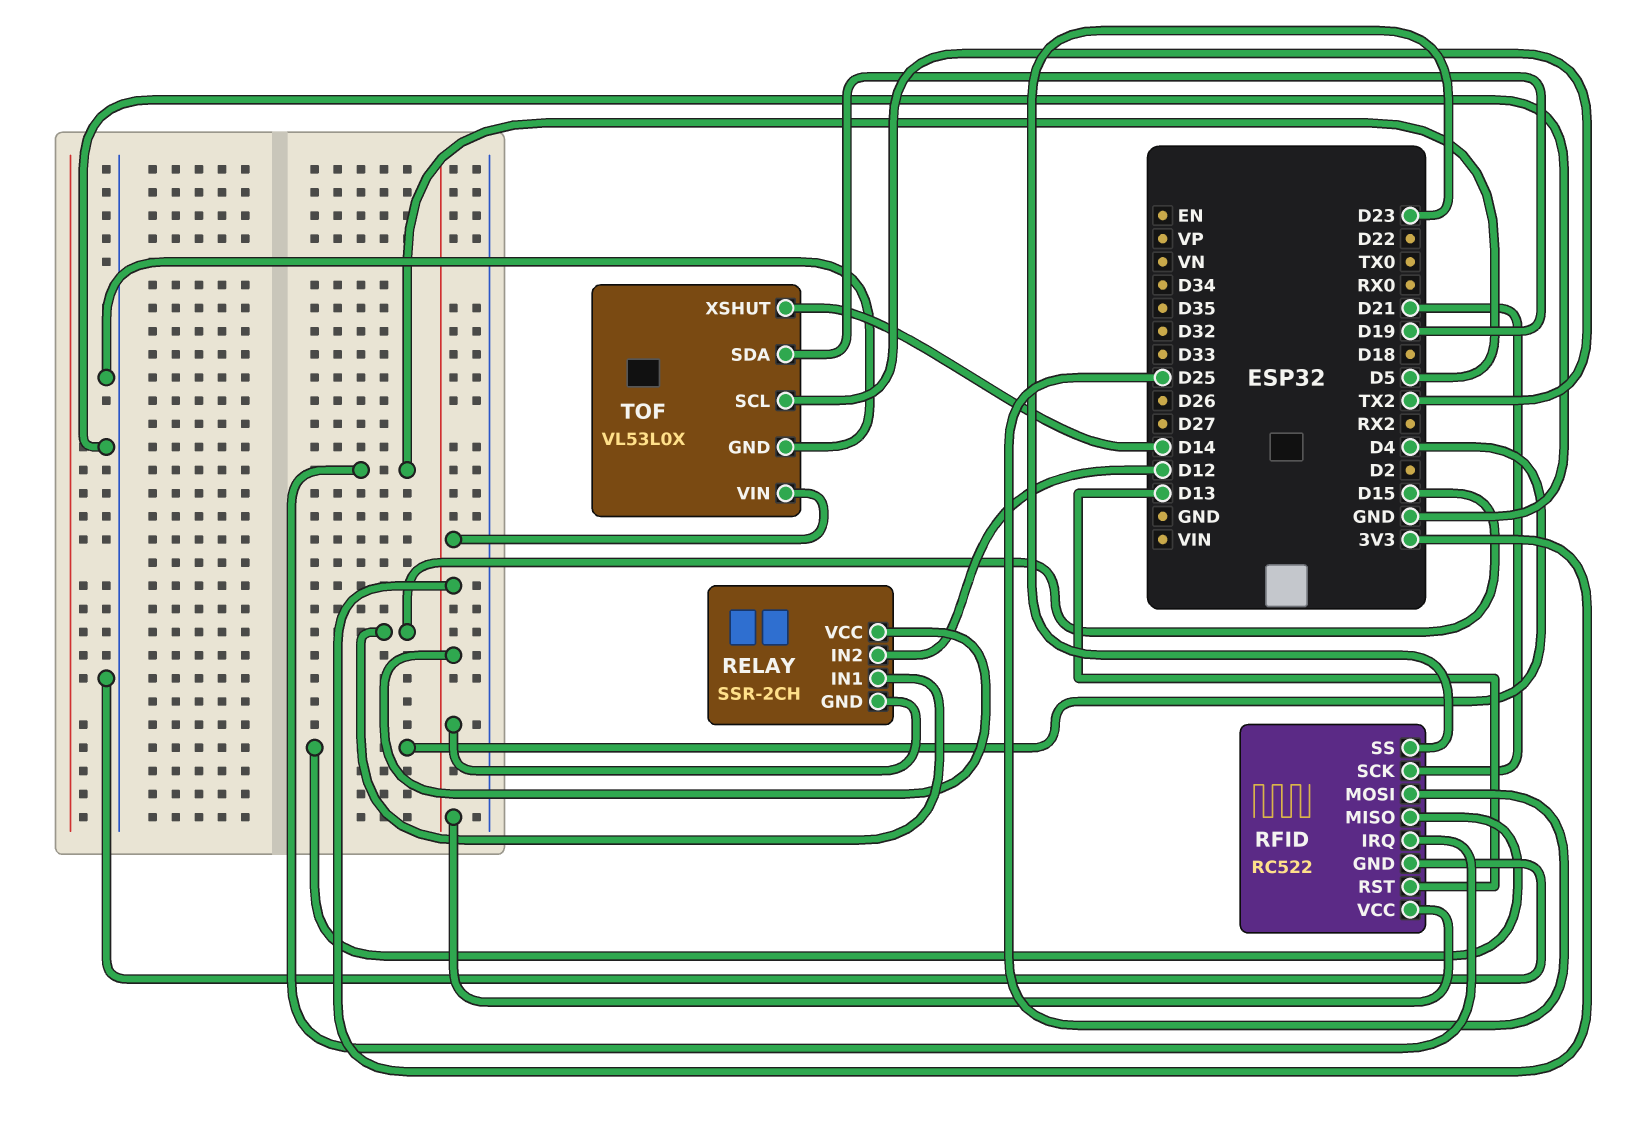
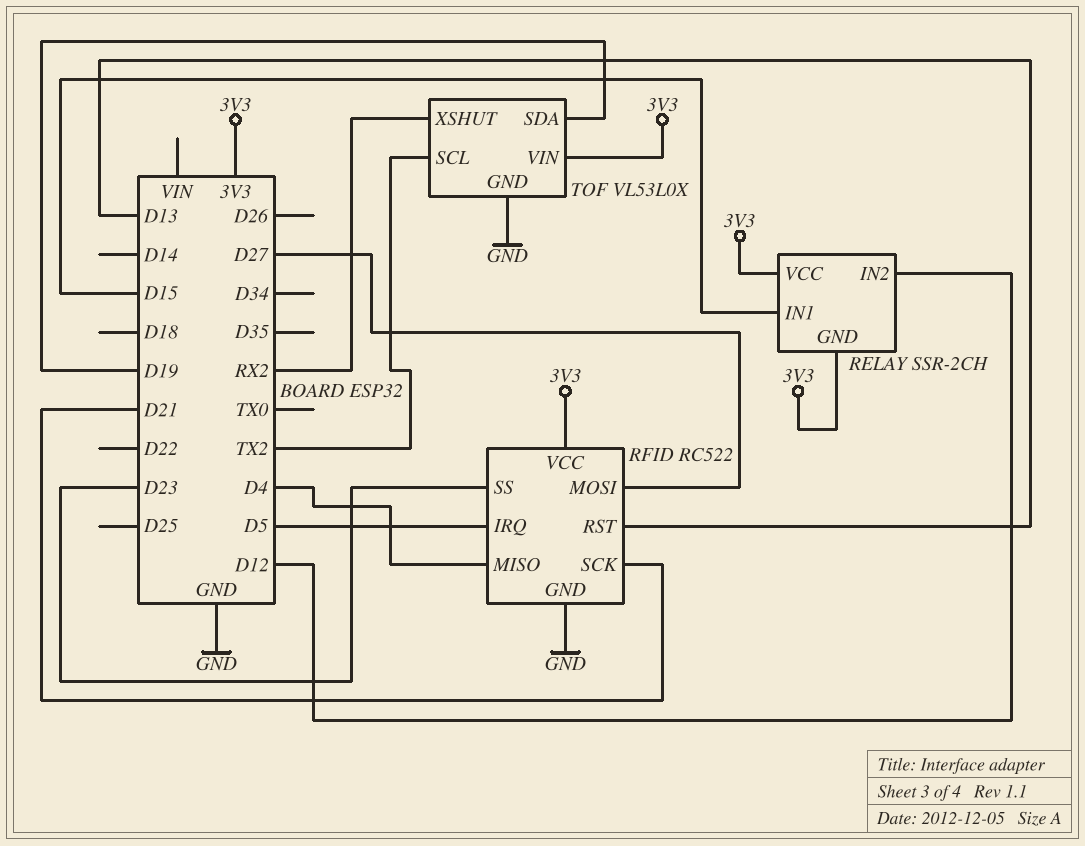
RFID pin MOSI: D25 -> D27
TOF pin XSHUT: D14 -> RX2

